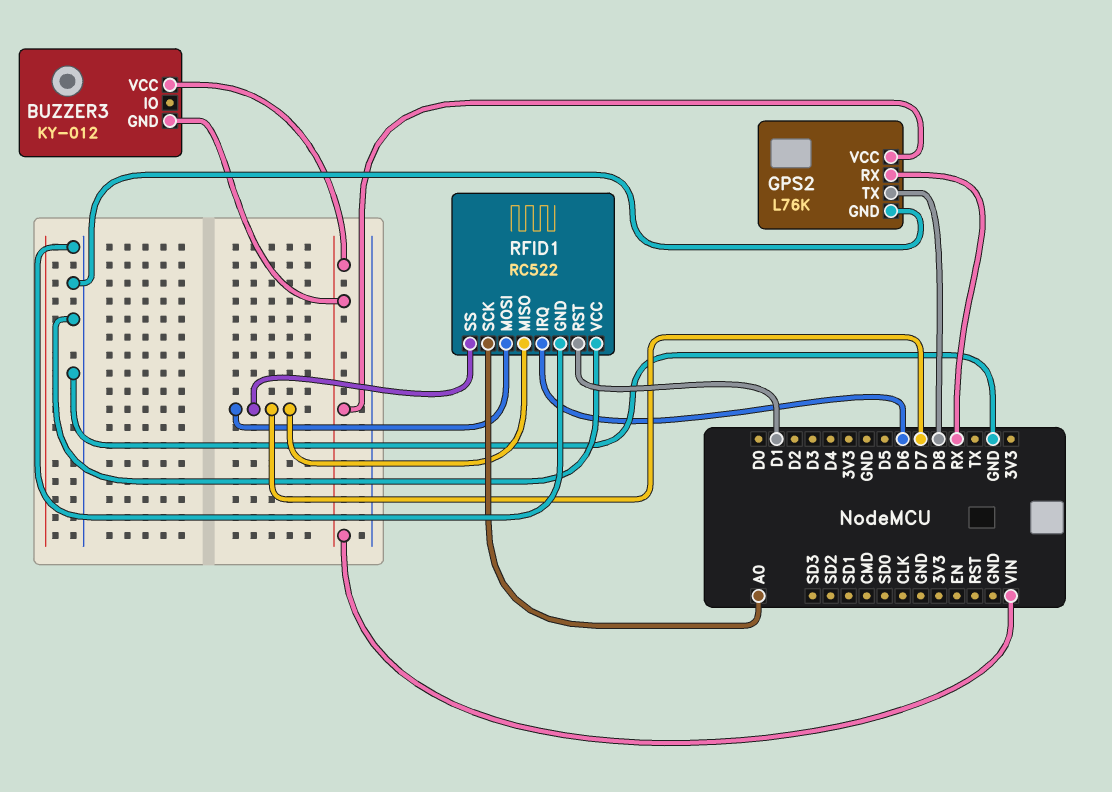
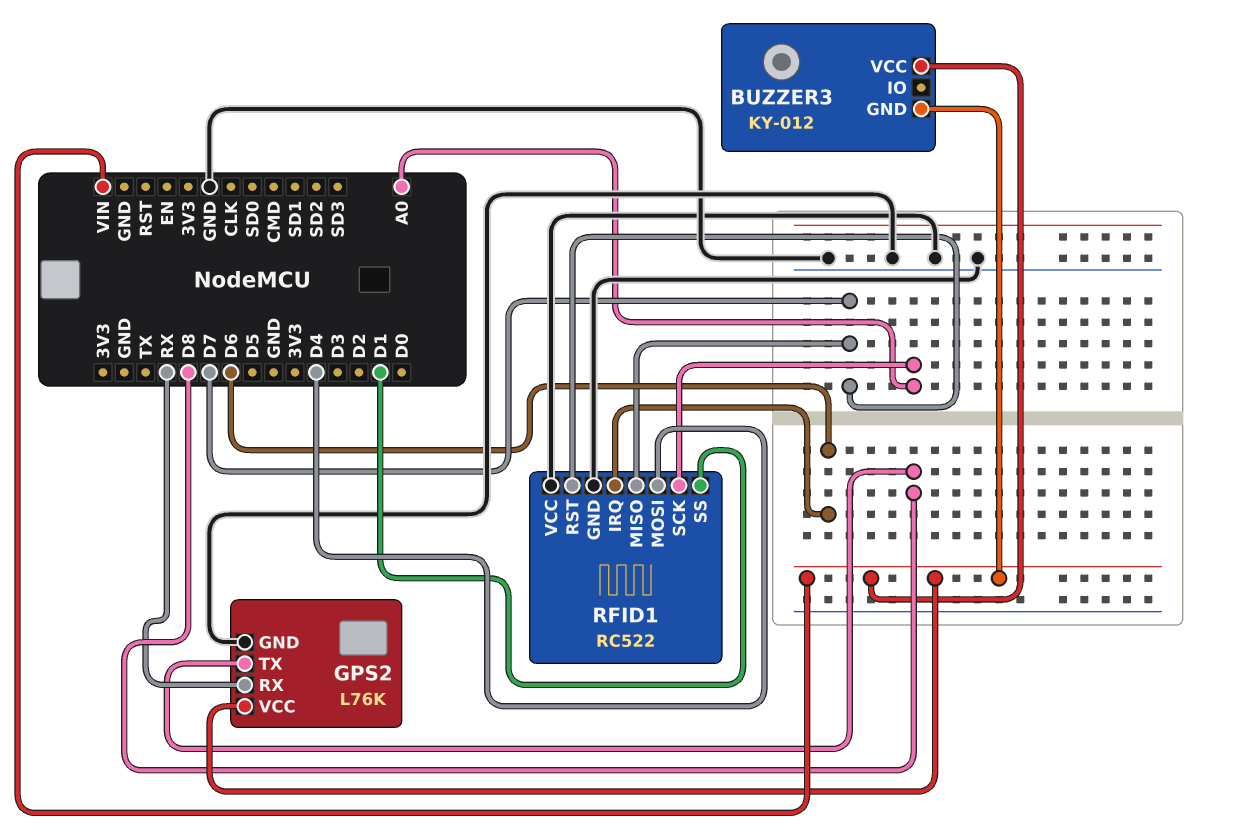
RFID1 pin MOSI: D7 -> D4
RFID1 pin RST: D1 -> D7
RFID1 pin SS: D7 -> D1

